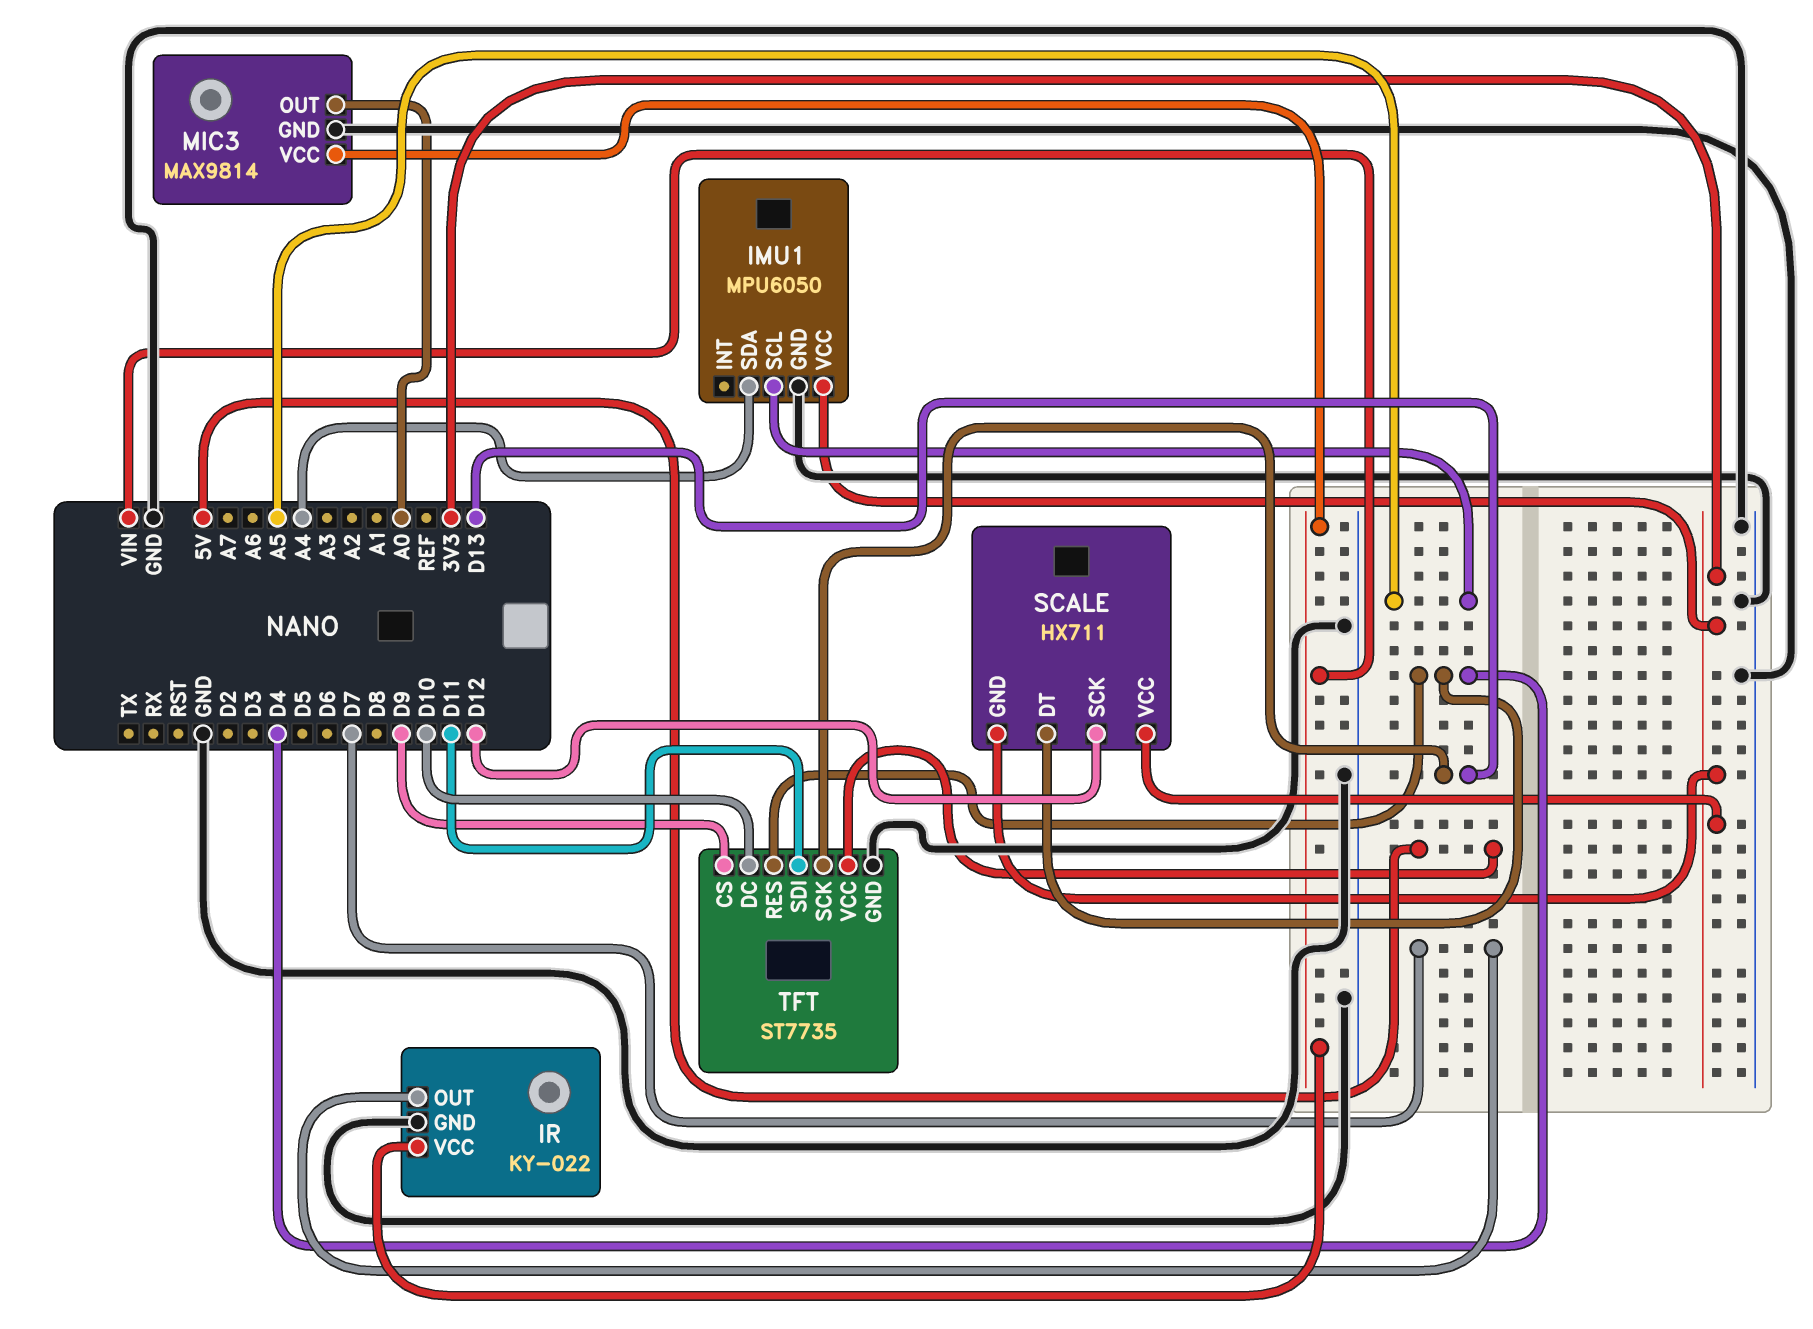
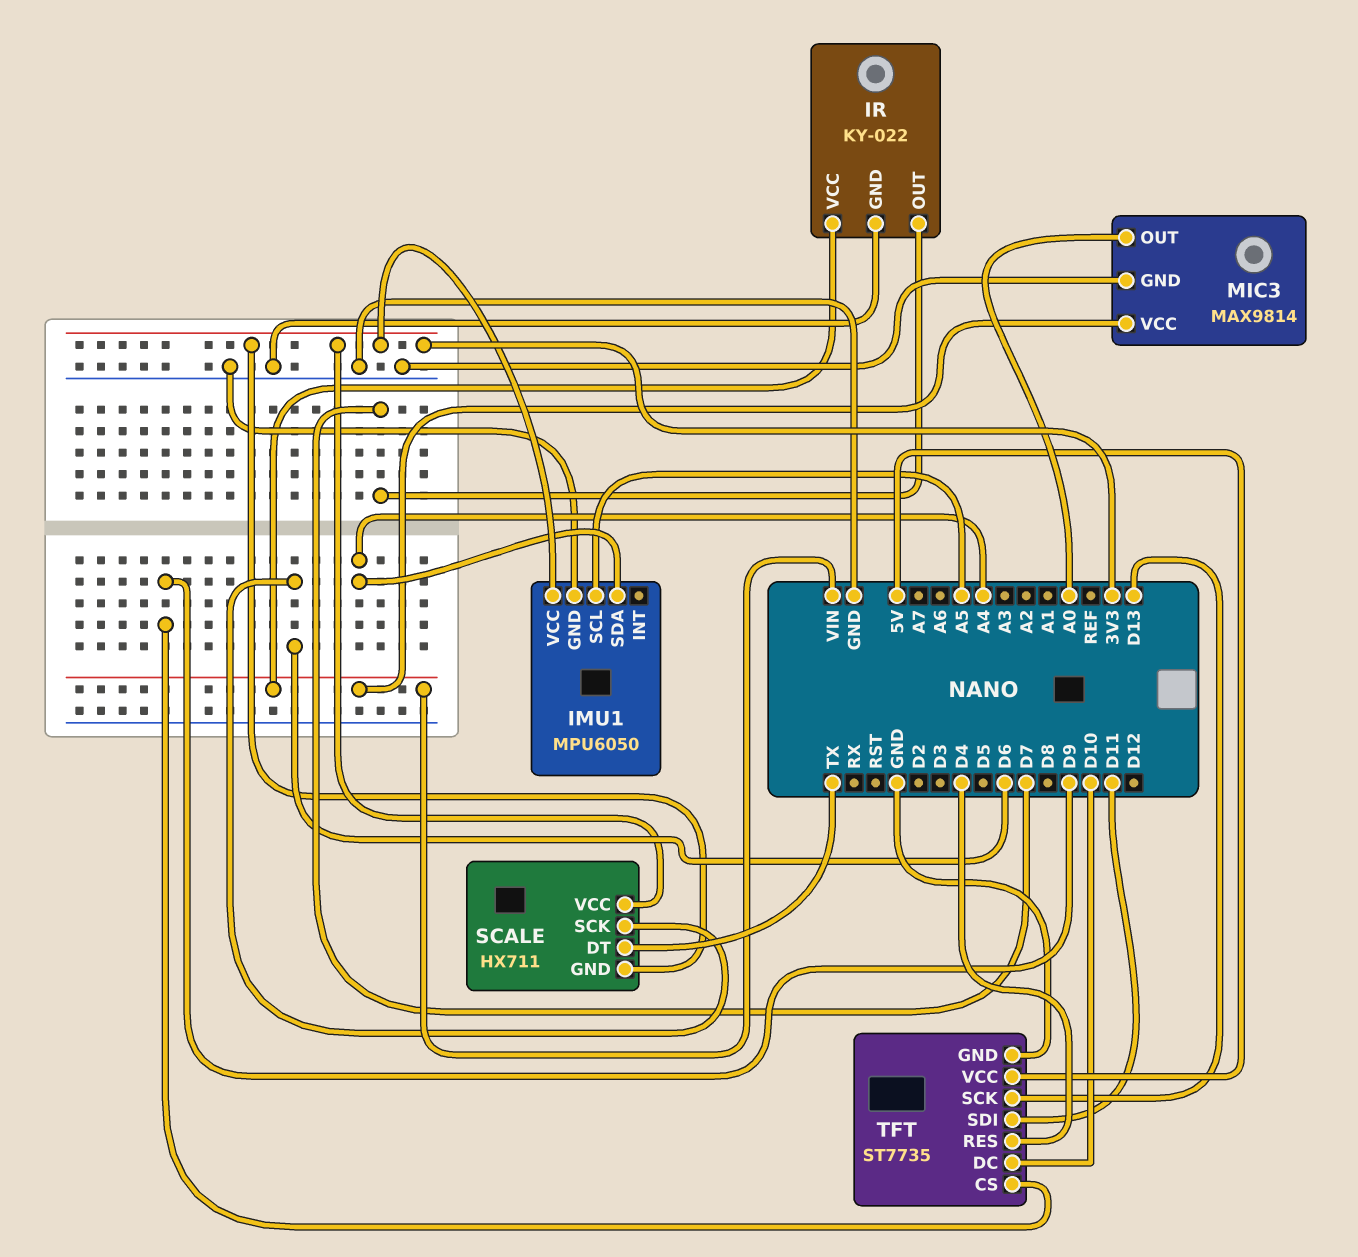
SCALE pin DT: D4 -> TX
SCALE pin SCK: D12 -> D6

